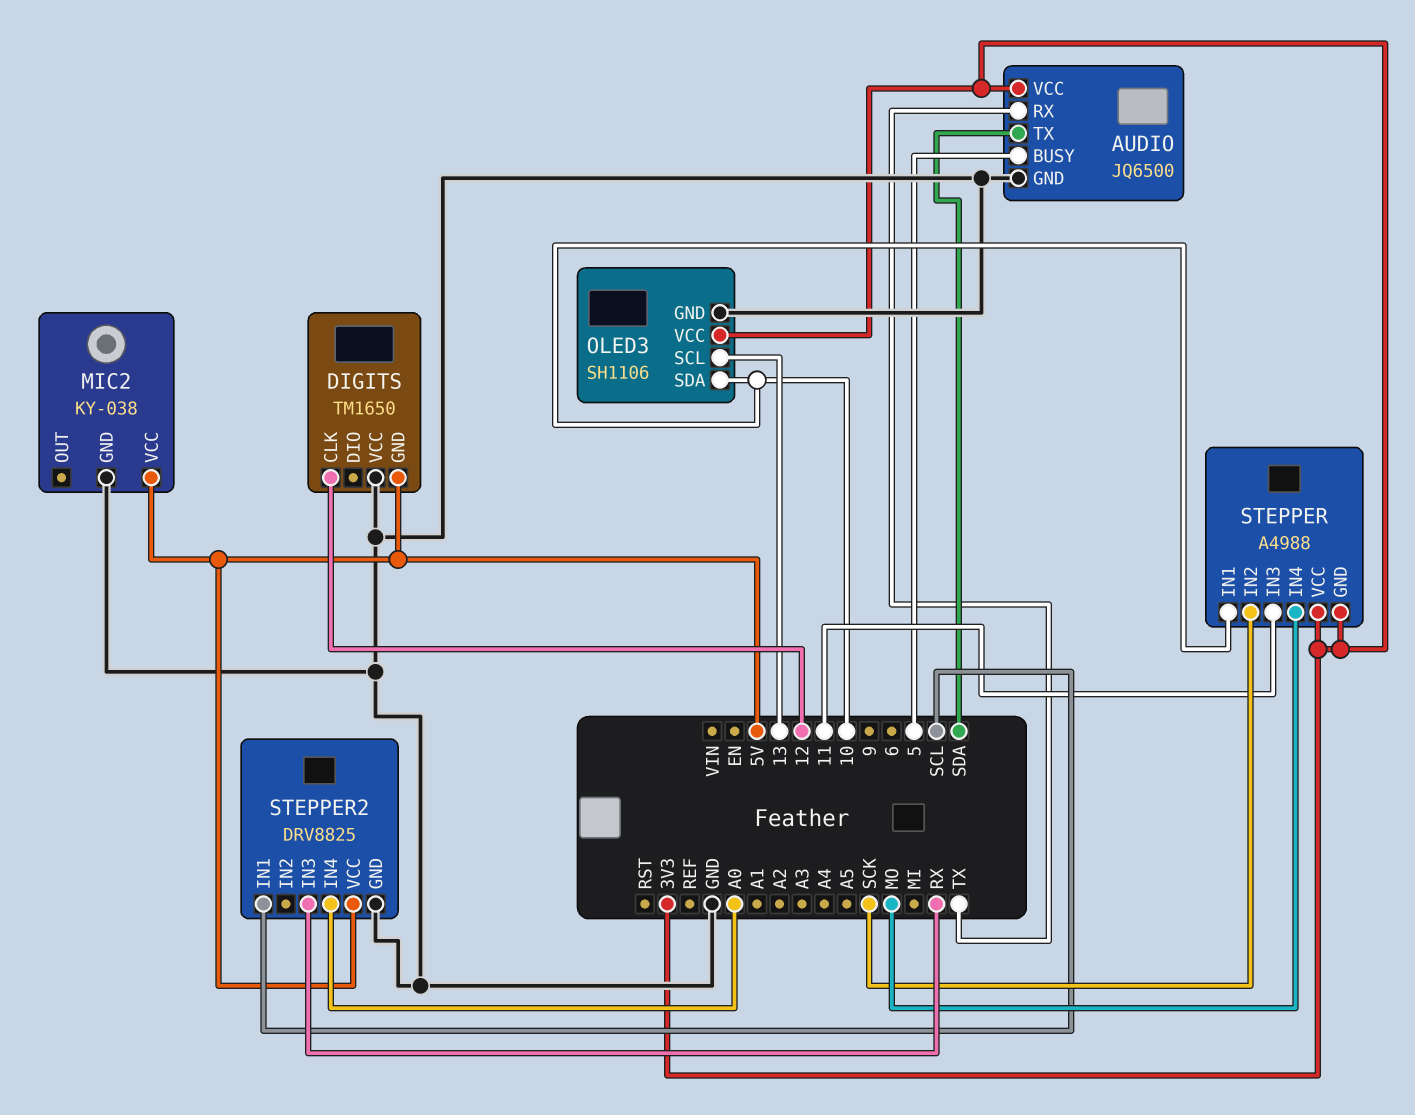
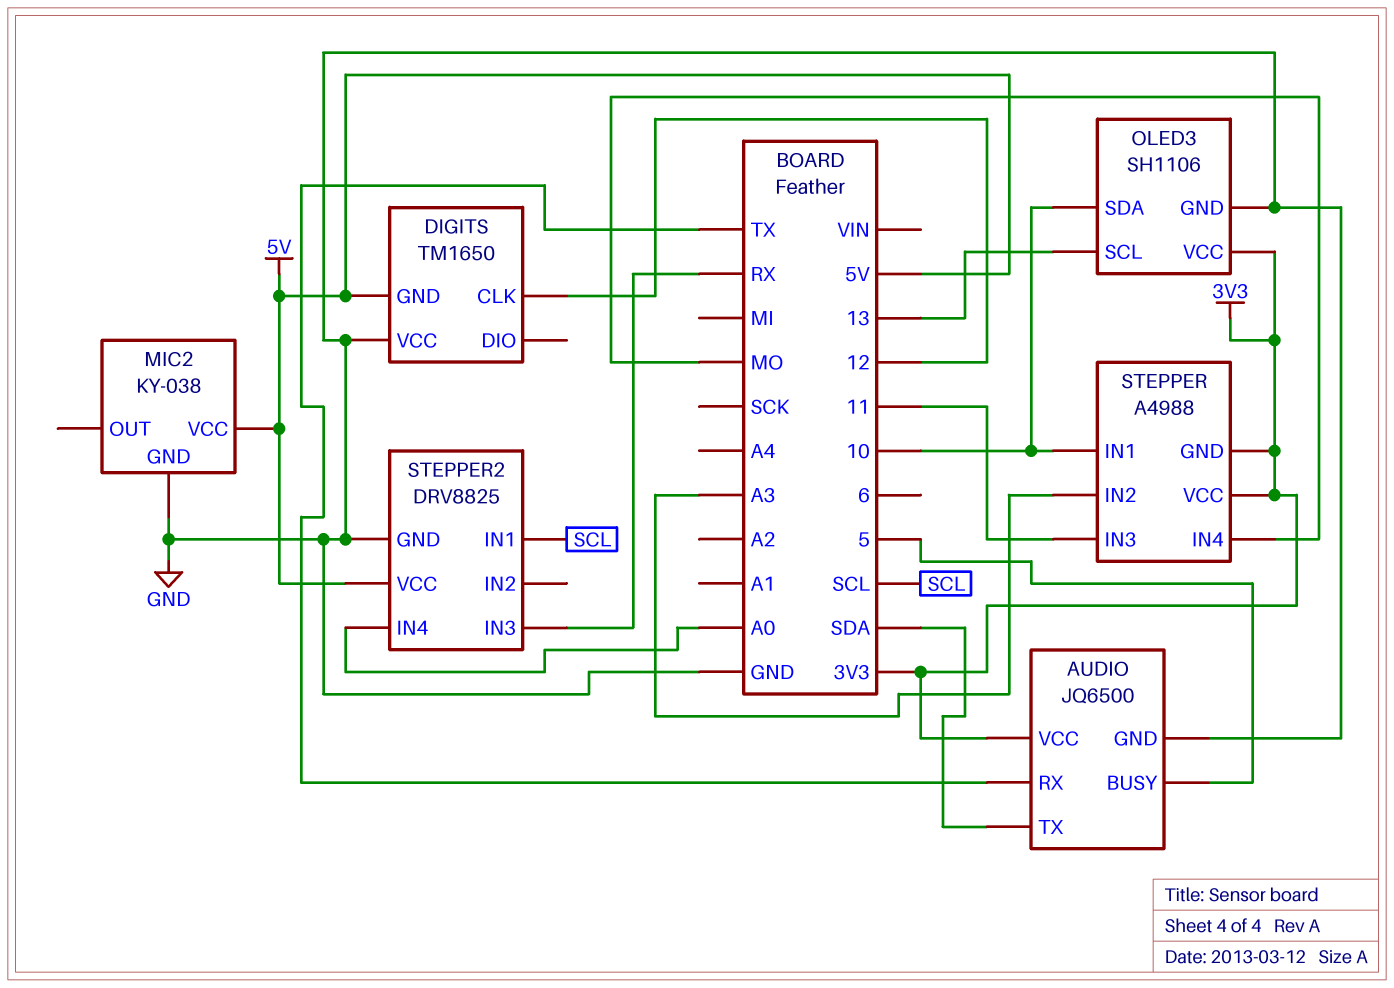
STEPPER pin IN2: SCK -> A3

